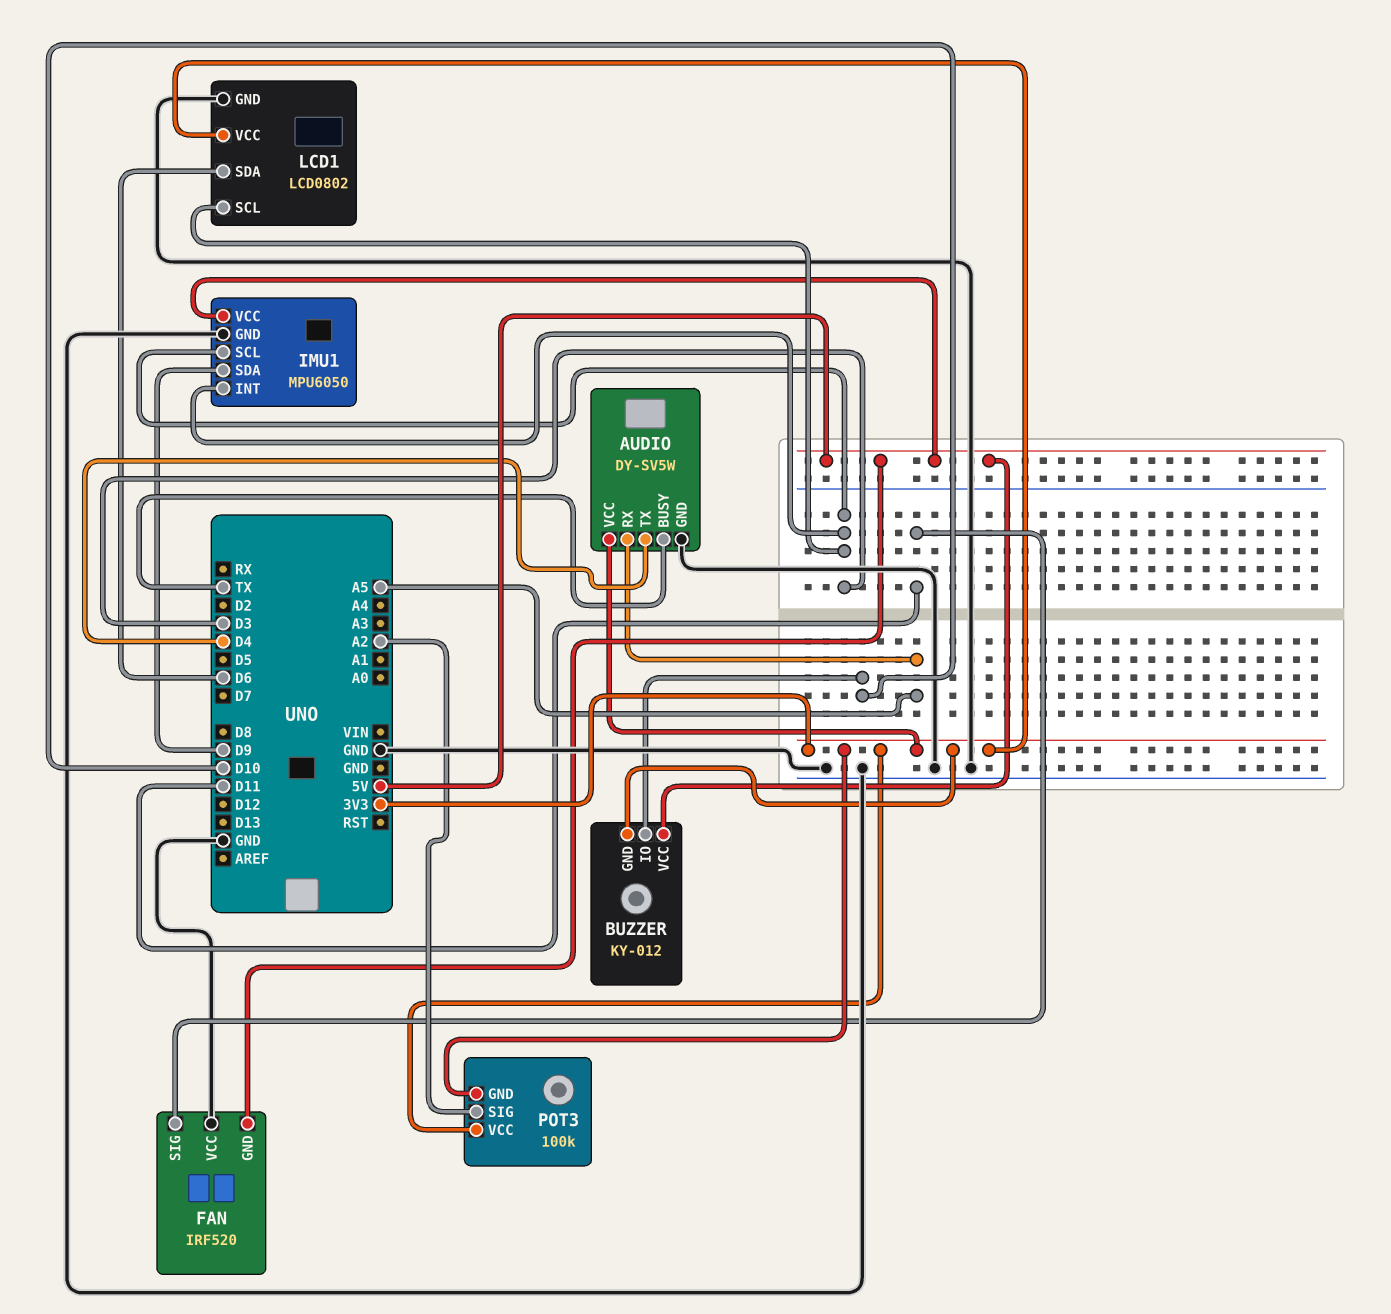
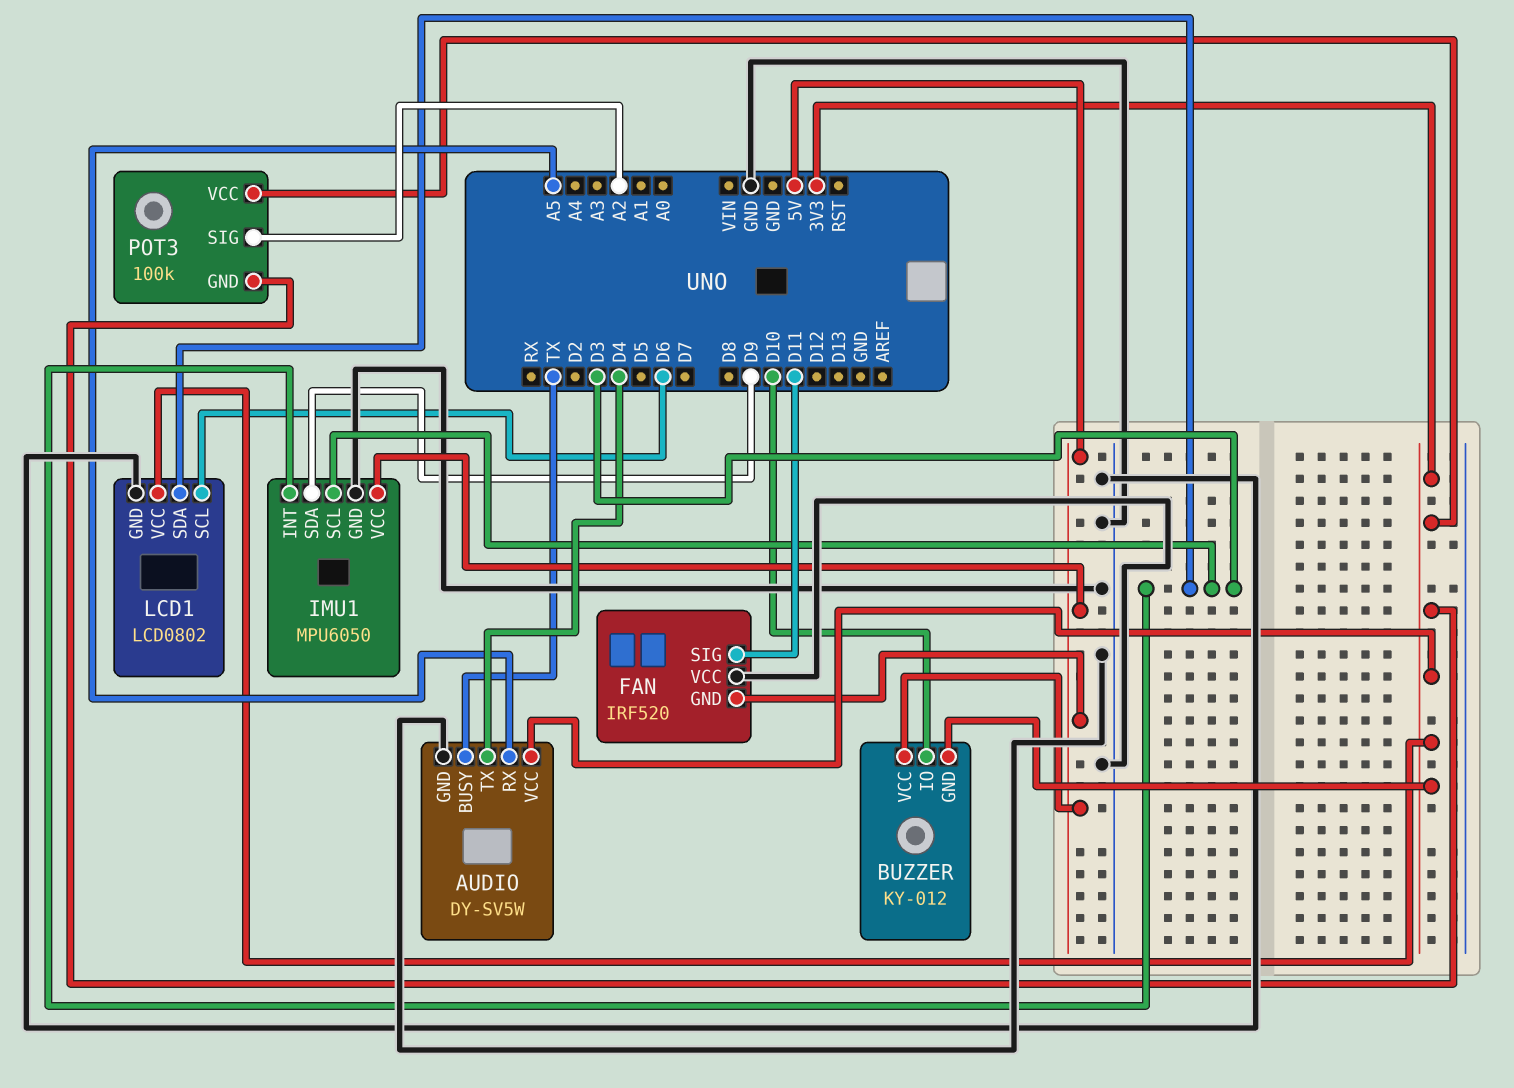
LCD1 pin SCL: D3 -> D6
LCD1 pin SDA: D6 -> D3

